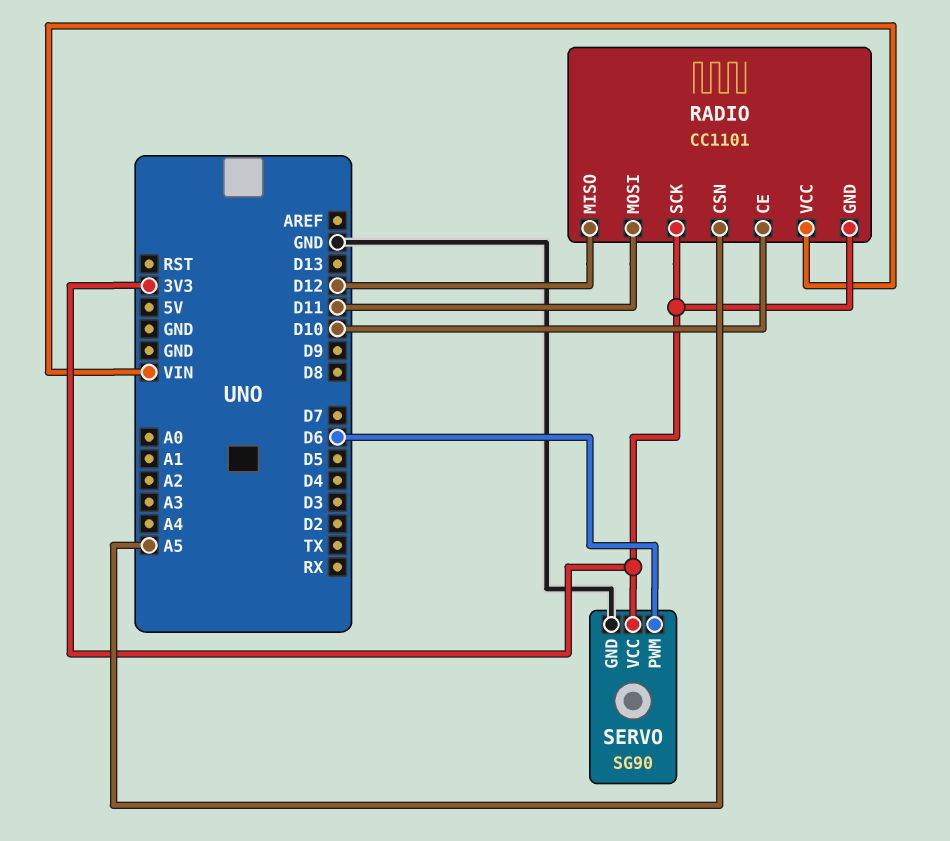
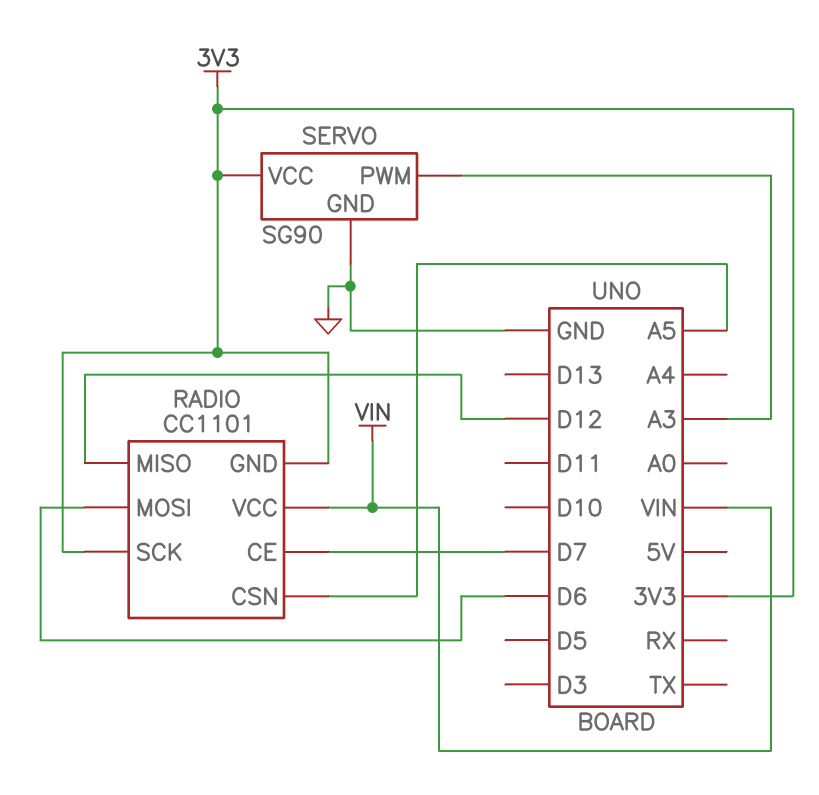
RADIO pin CE: D10 -> D7
RADIO pin MOSI: D11 -> D6
SERVO pin PWM: D6 -> A3

